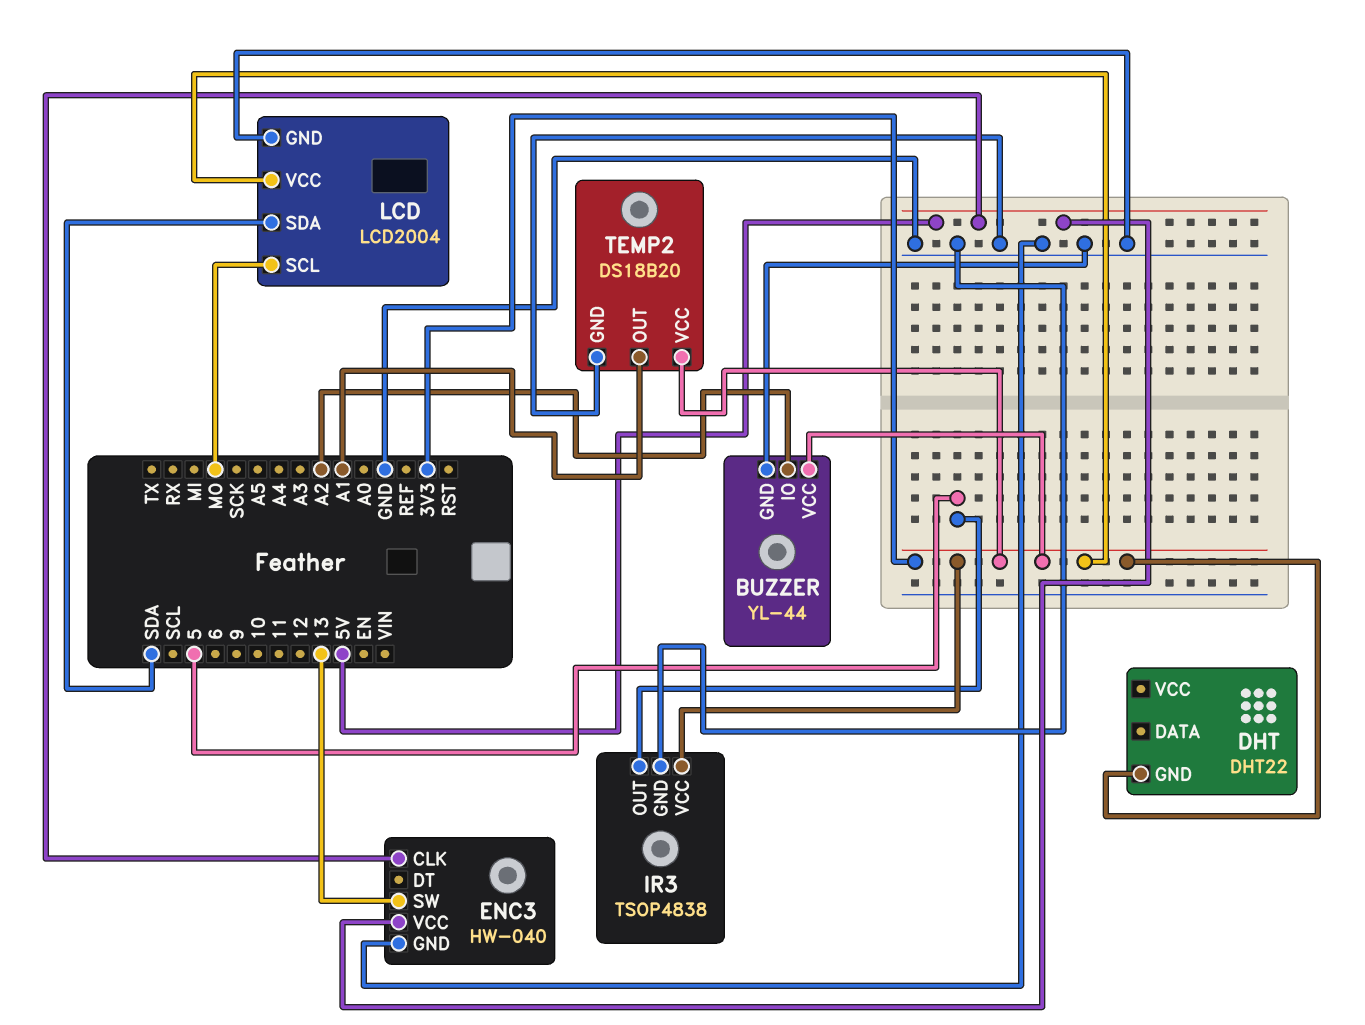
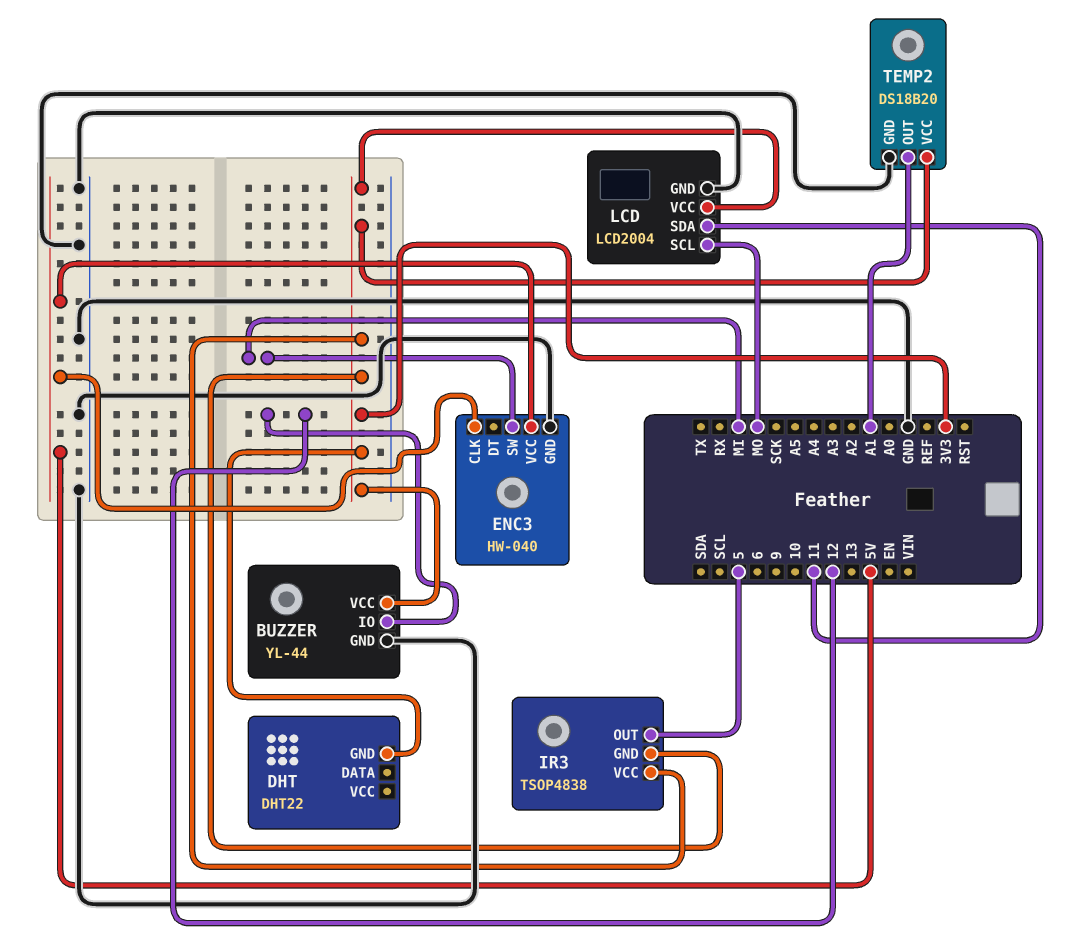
BUZZER pin IO: A2 -> 12
ENC3 pin SW: 13 -> MI
IR3 pin GND: GND -> 3V3
LCD pin SDA: SDA -> 11

